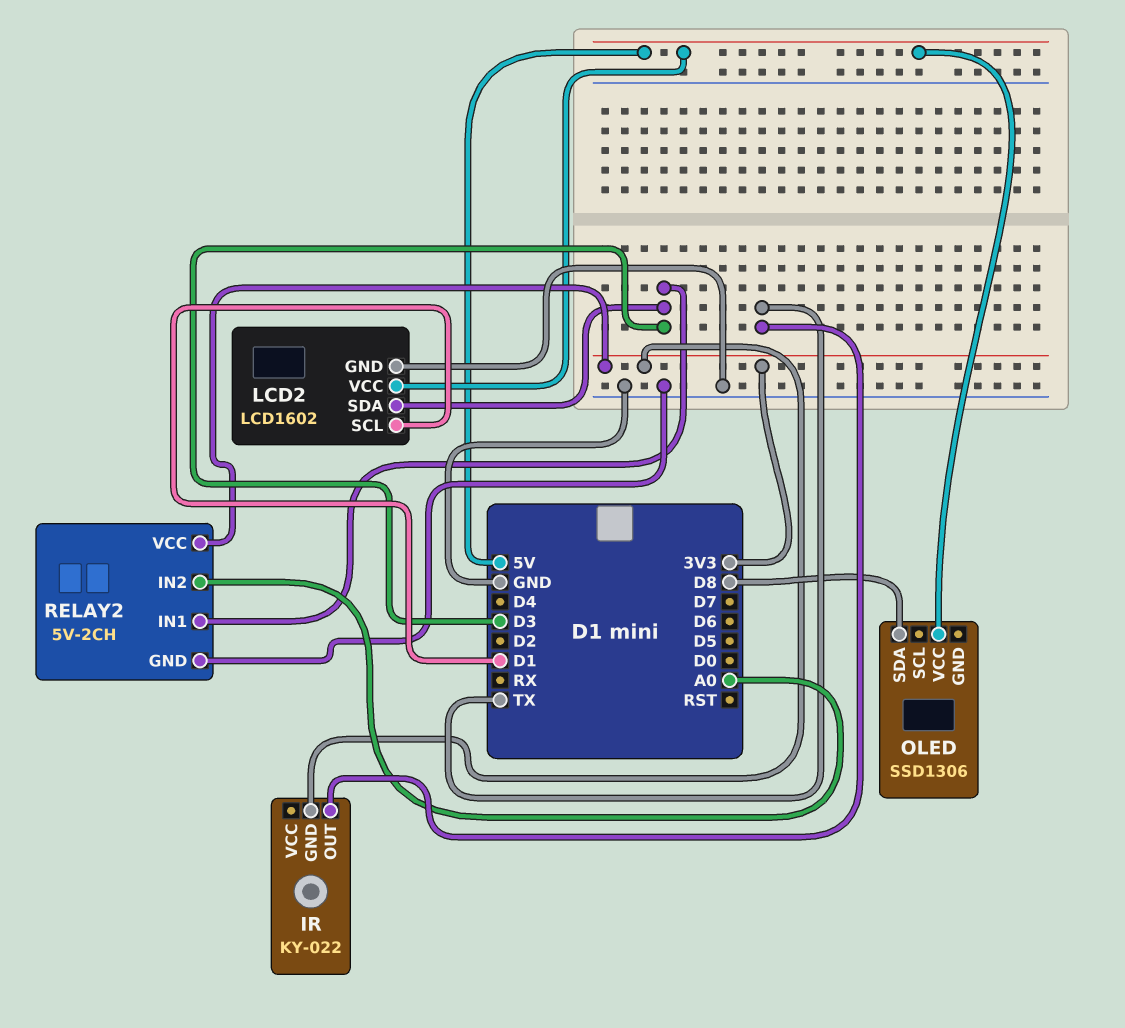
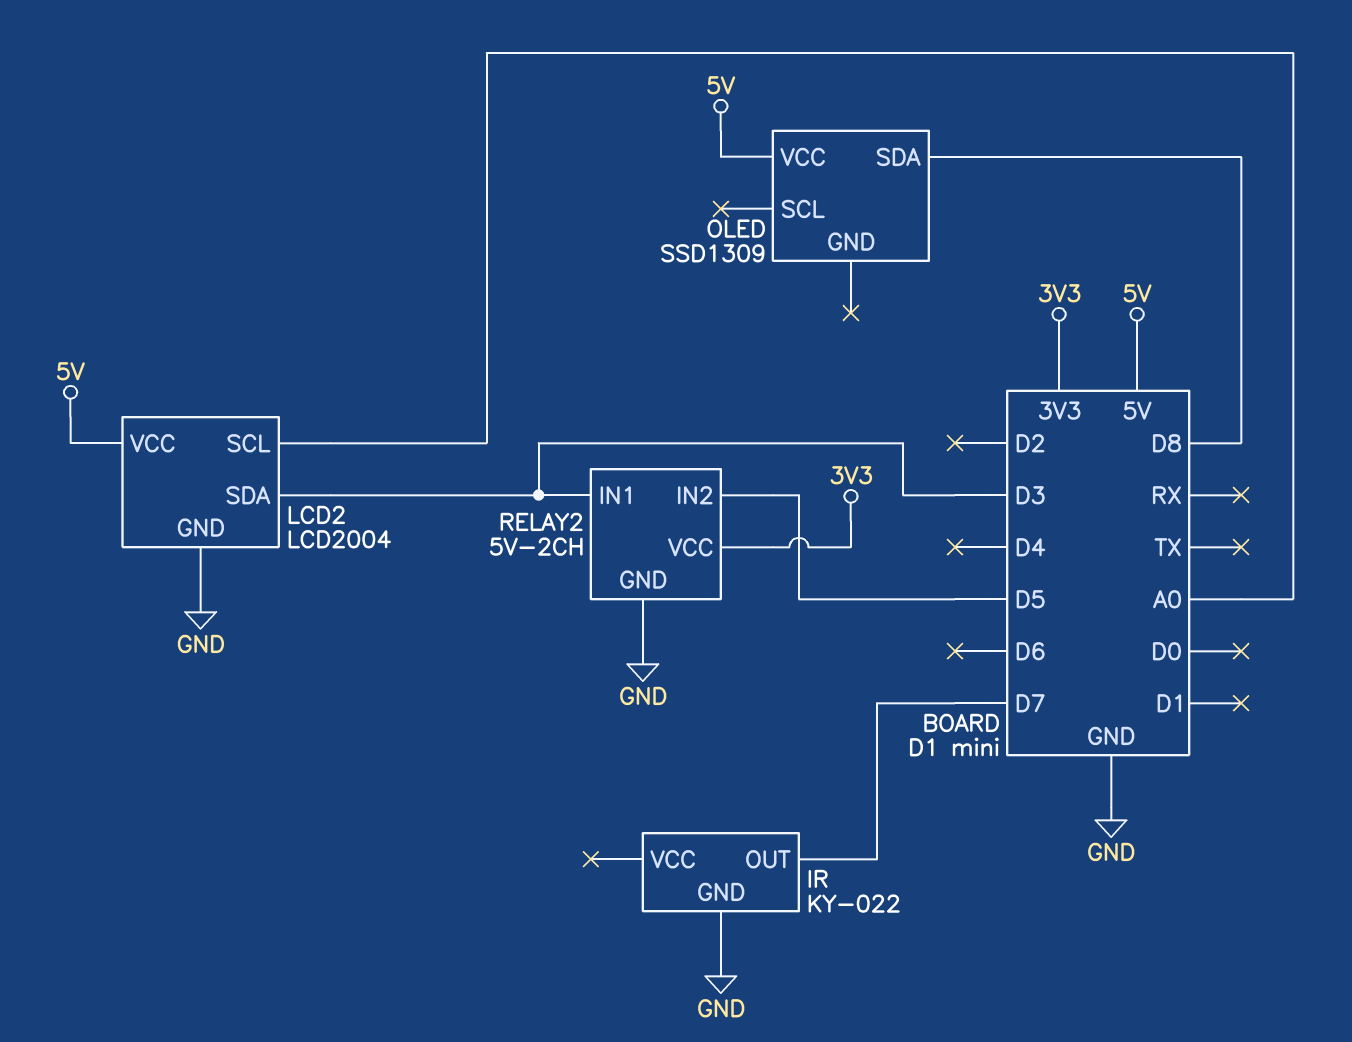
IR pin GND: 3V3 -> GND
IR pin OUT: TX -> D7
LCD2: LCD1602 -> LCD2004
LCD2 pin SCL: D1 -> A0
OLED: SSD1306 -> SSD1309
RELAY2 pin IN2: A0 -> D5

